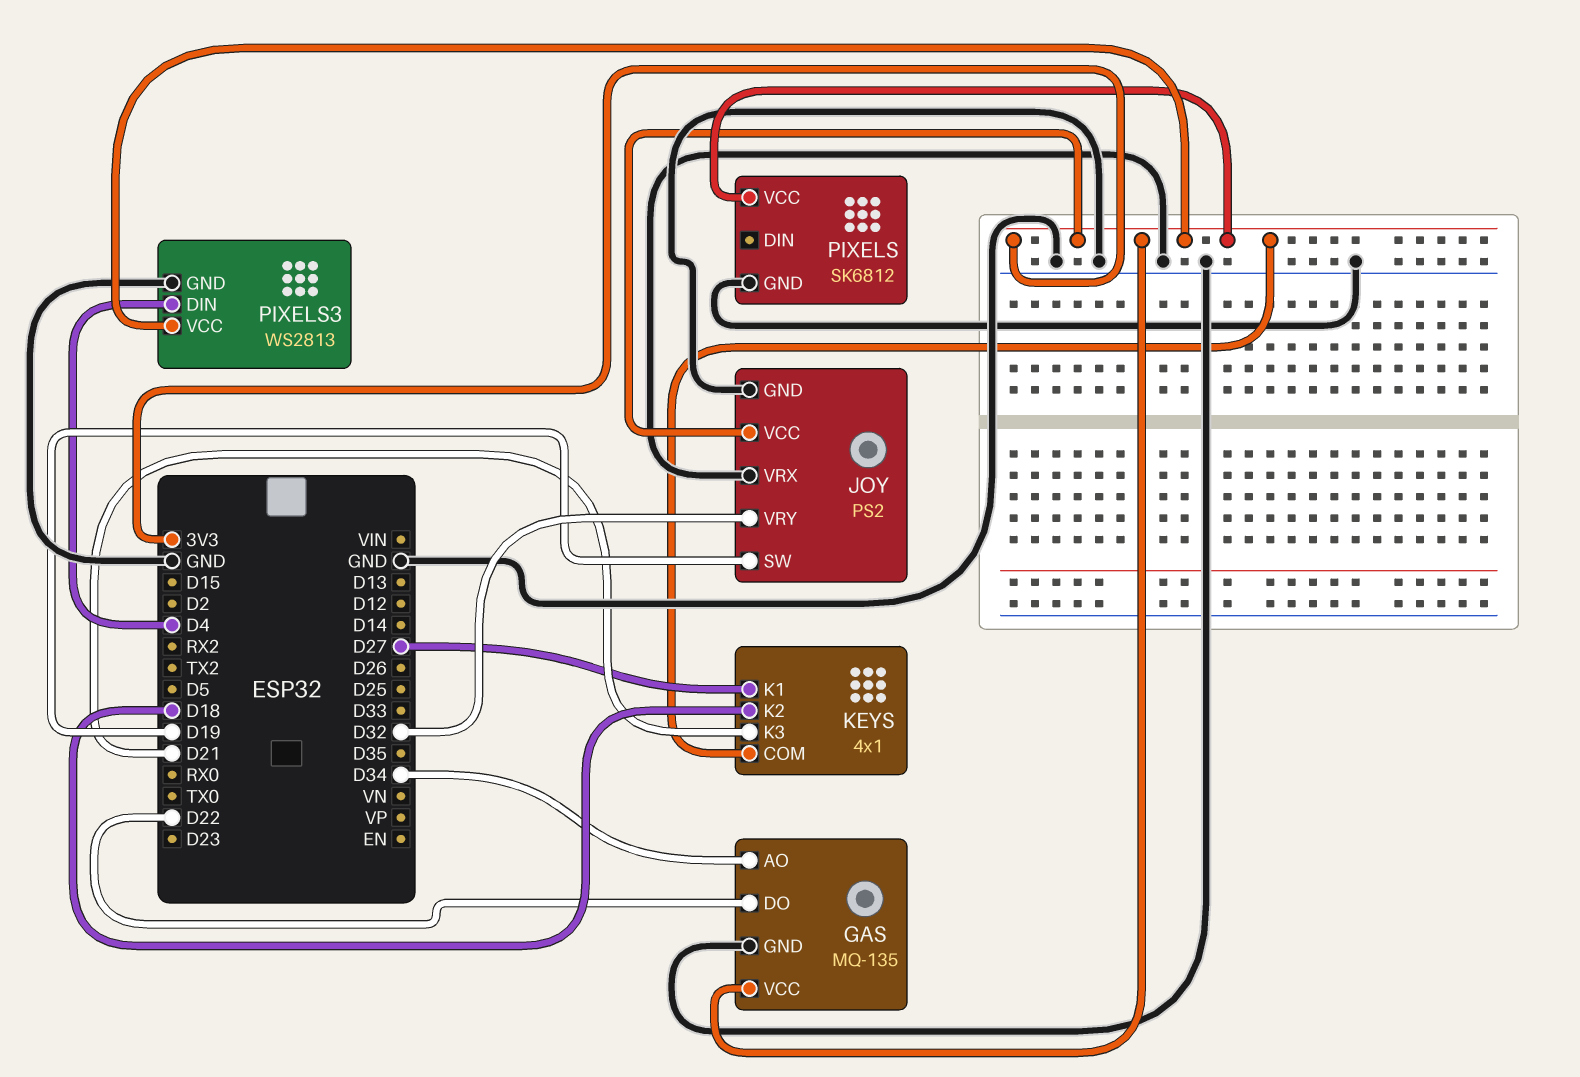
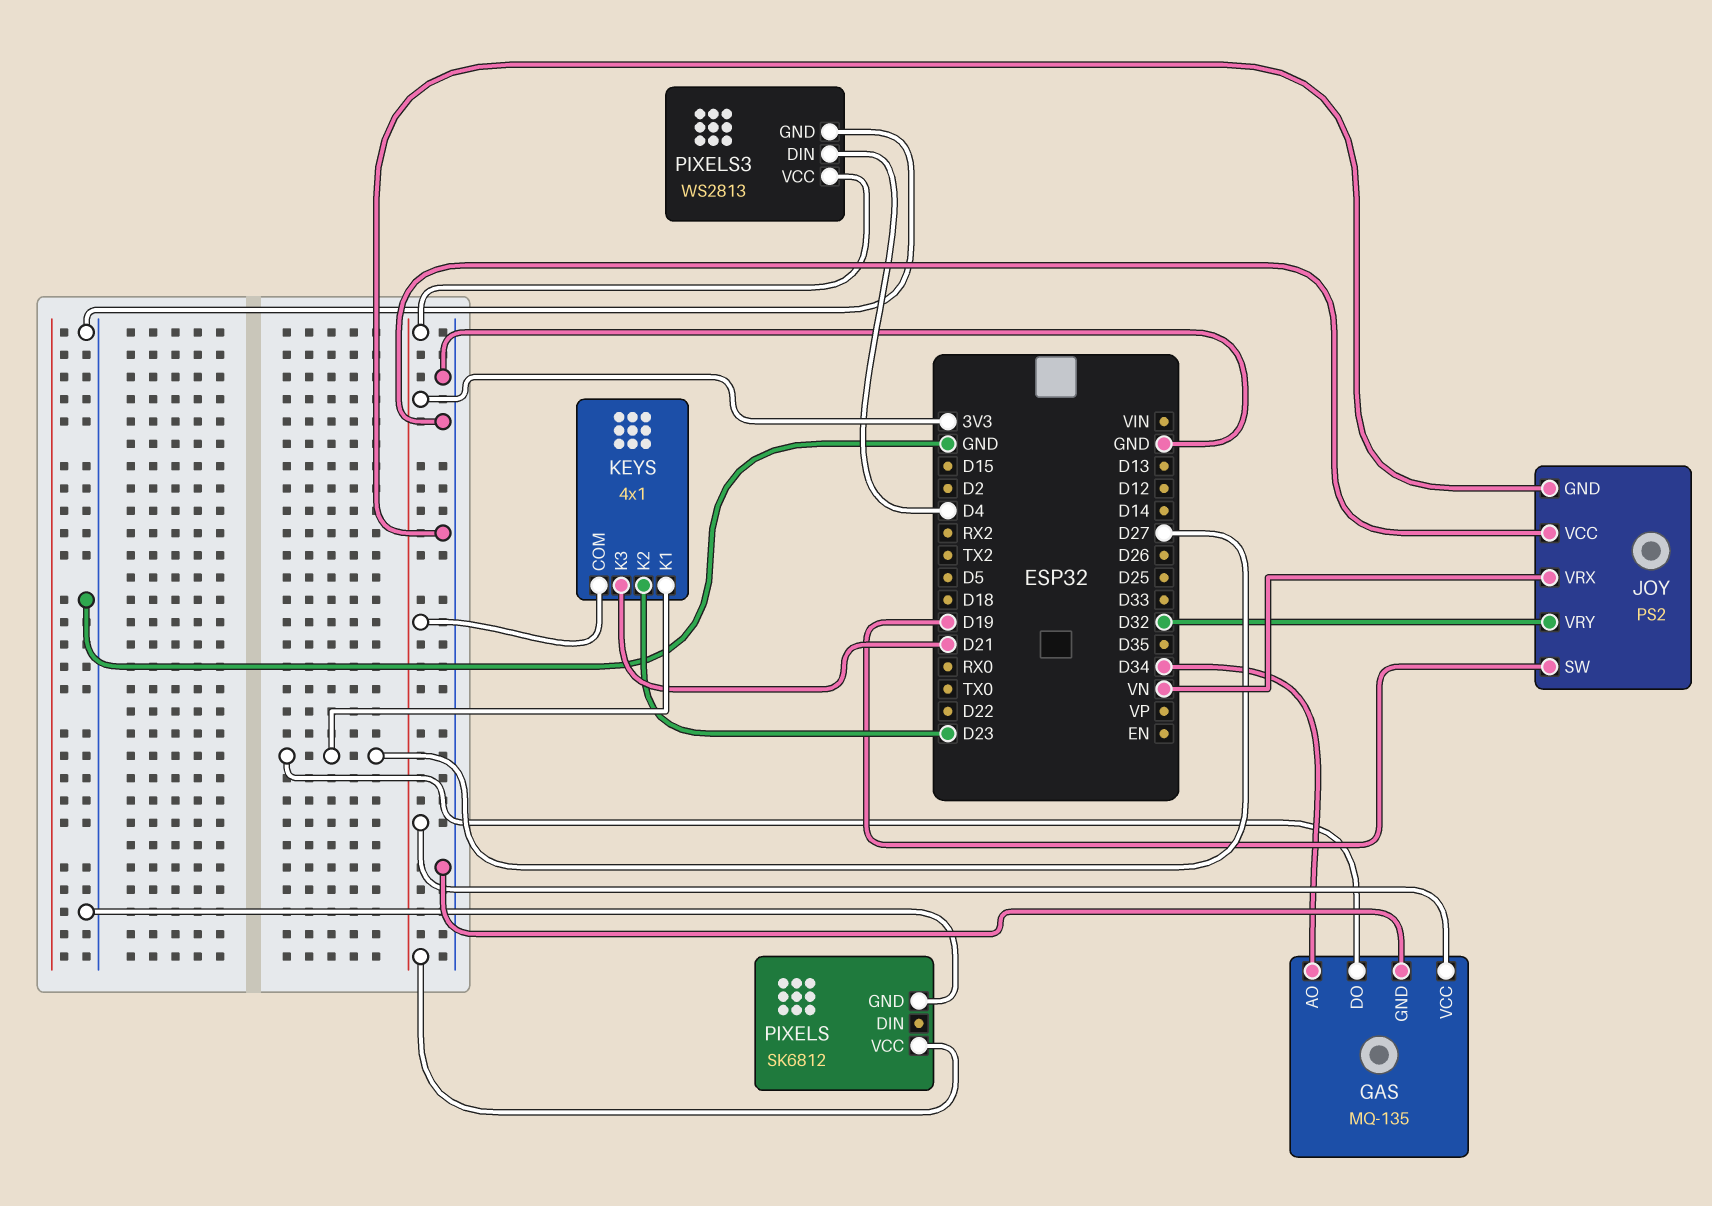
GAS pin DO: D22 -> D27
JOY pin VCC: 3V3 -> GND
JOY pin VRX: GND -> VN
KEYS pin K2: D18 -> D23

